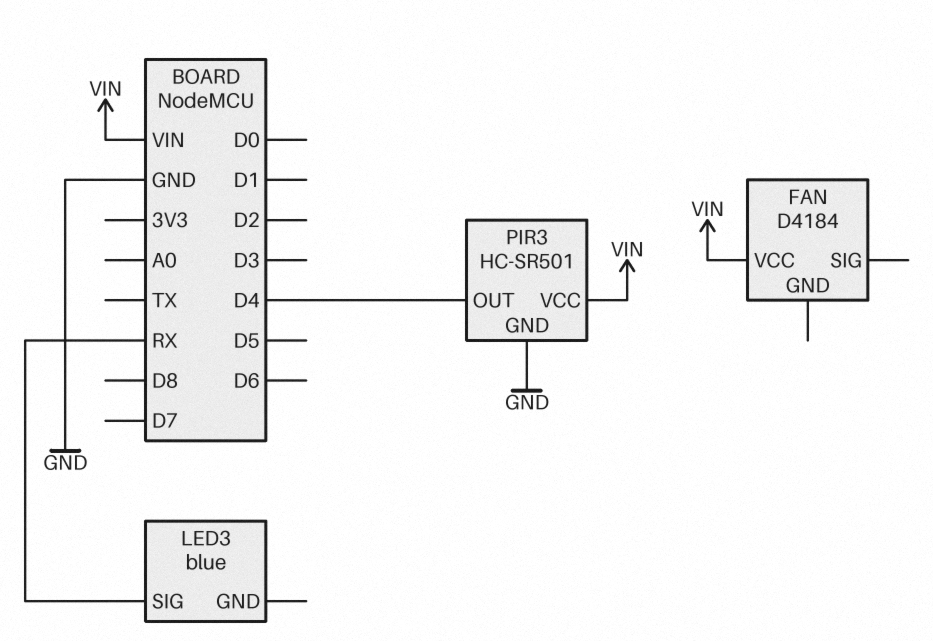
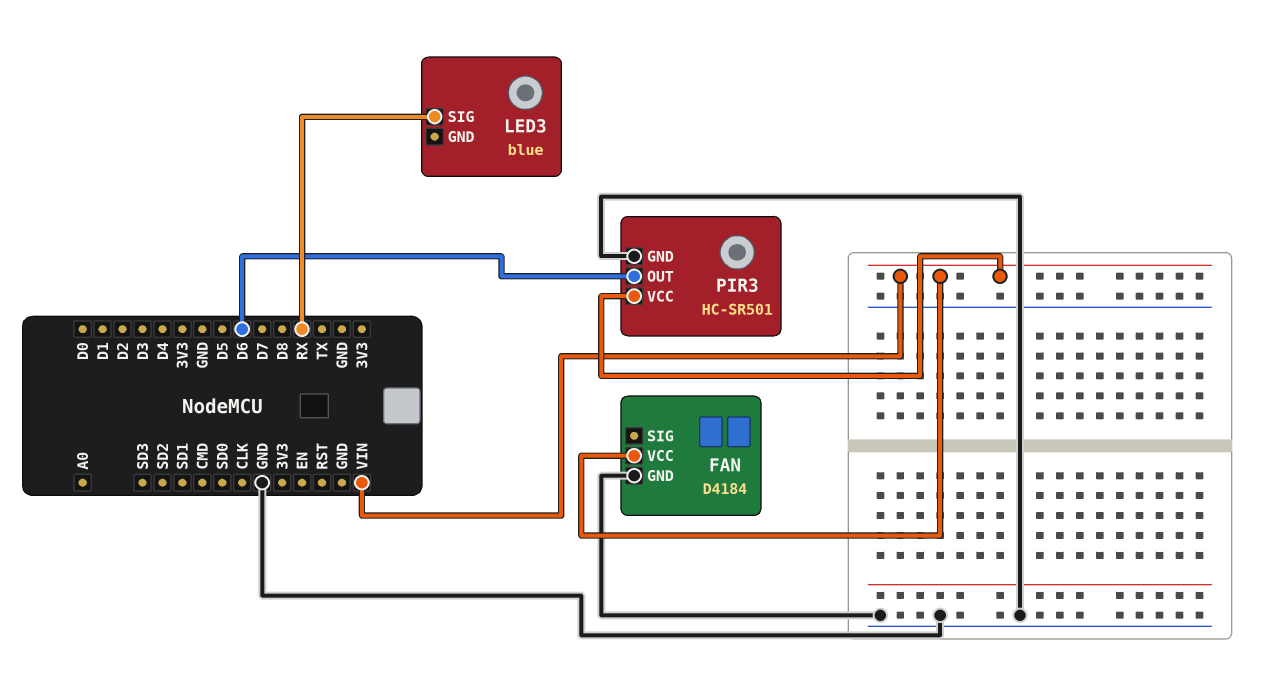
FAN pin GND: none -> GND
PIR3 pin OUT: D4 -> D6

